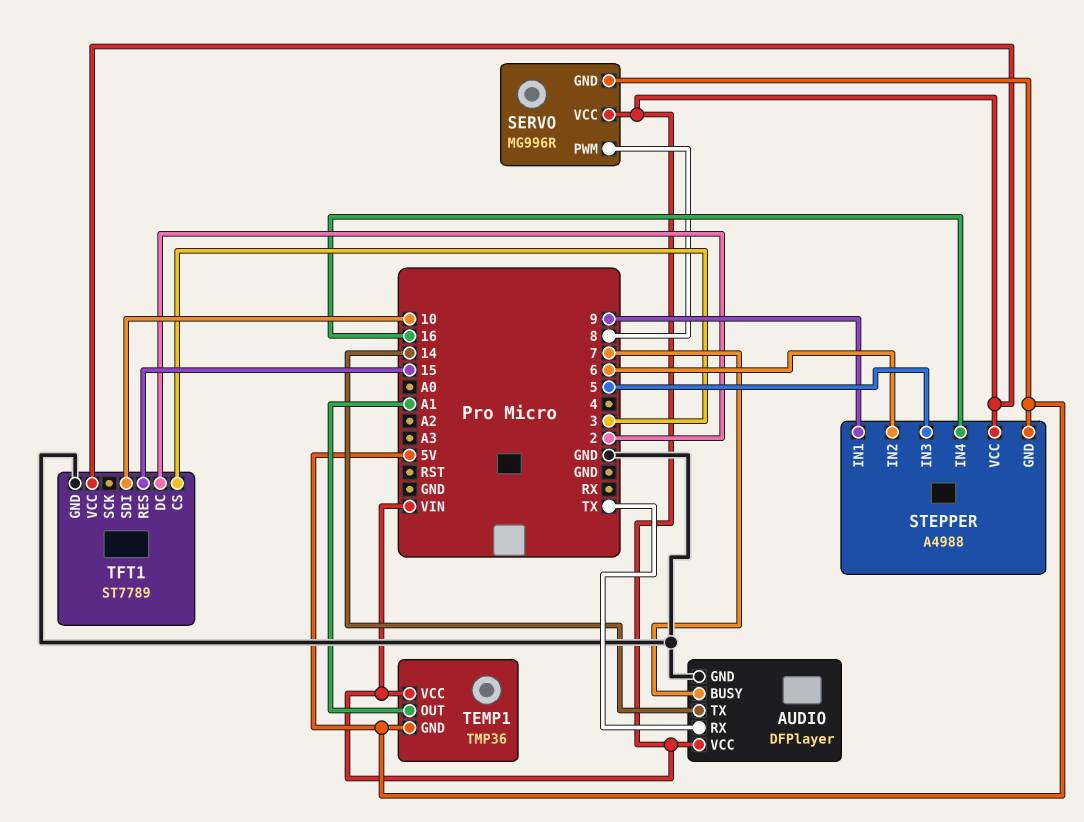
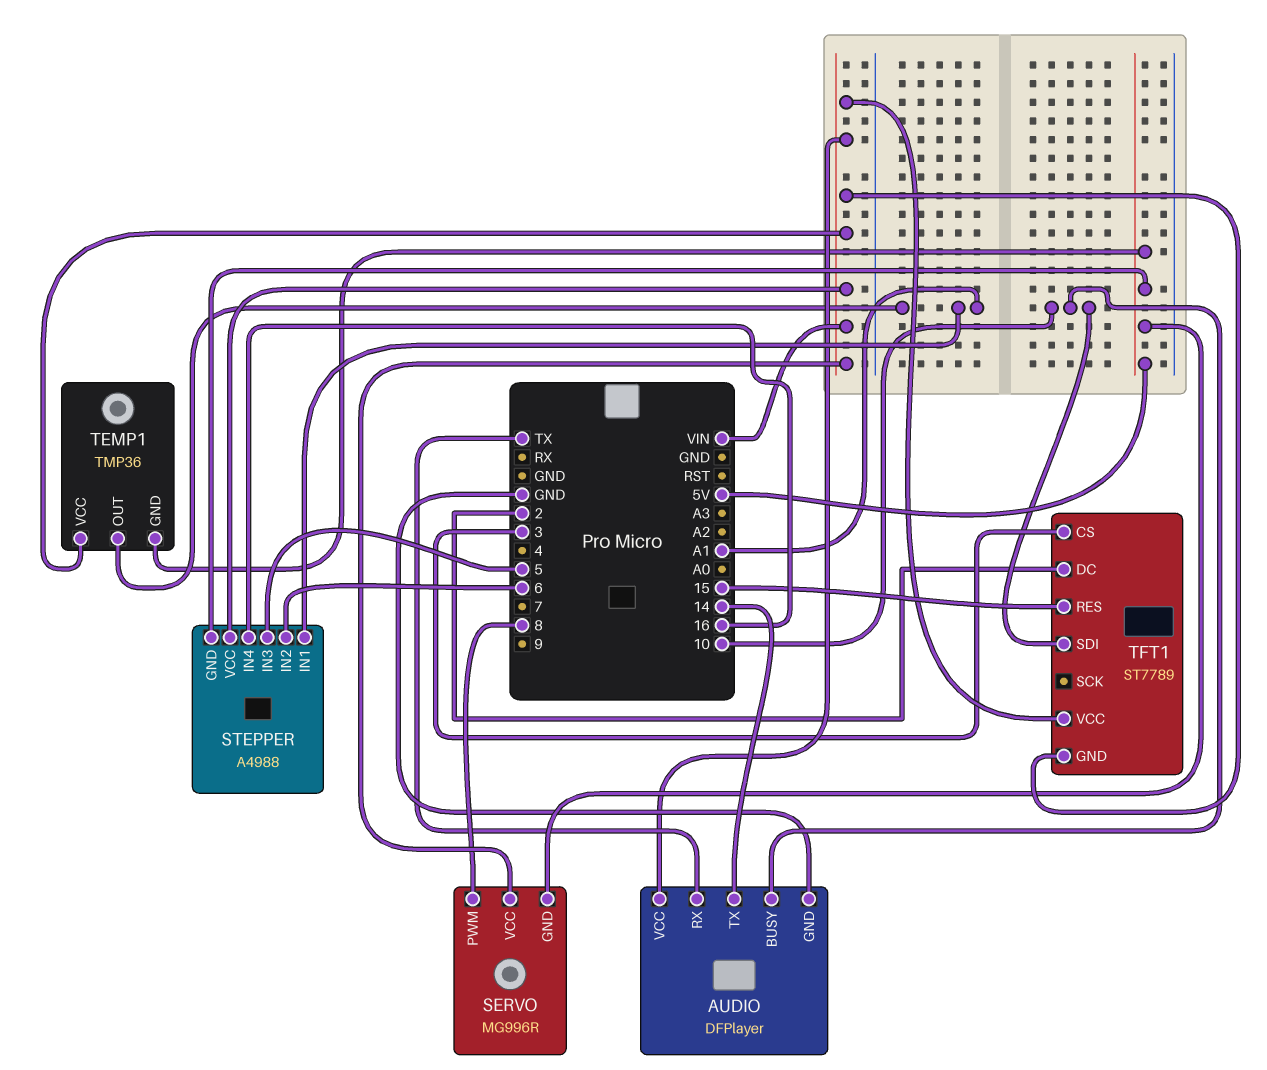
AUDIO pin BUSY: 7 -> 10
STEPPER pin IN1: 9 -> A1
TFT1 pin GND: GND -> VIN

